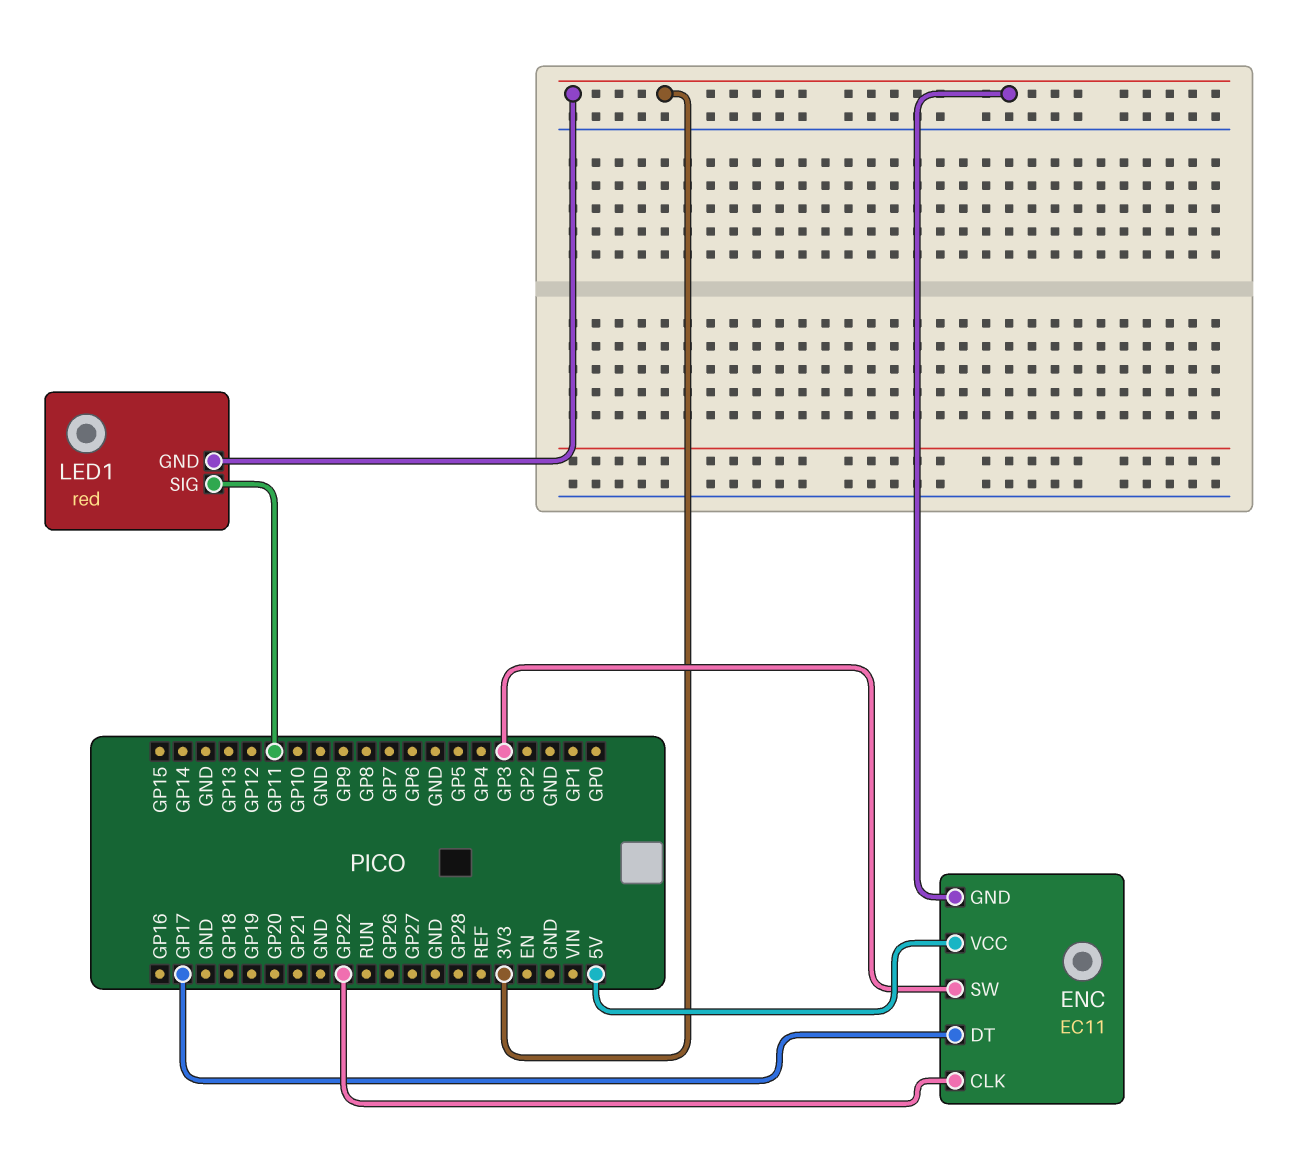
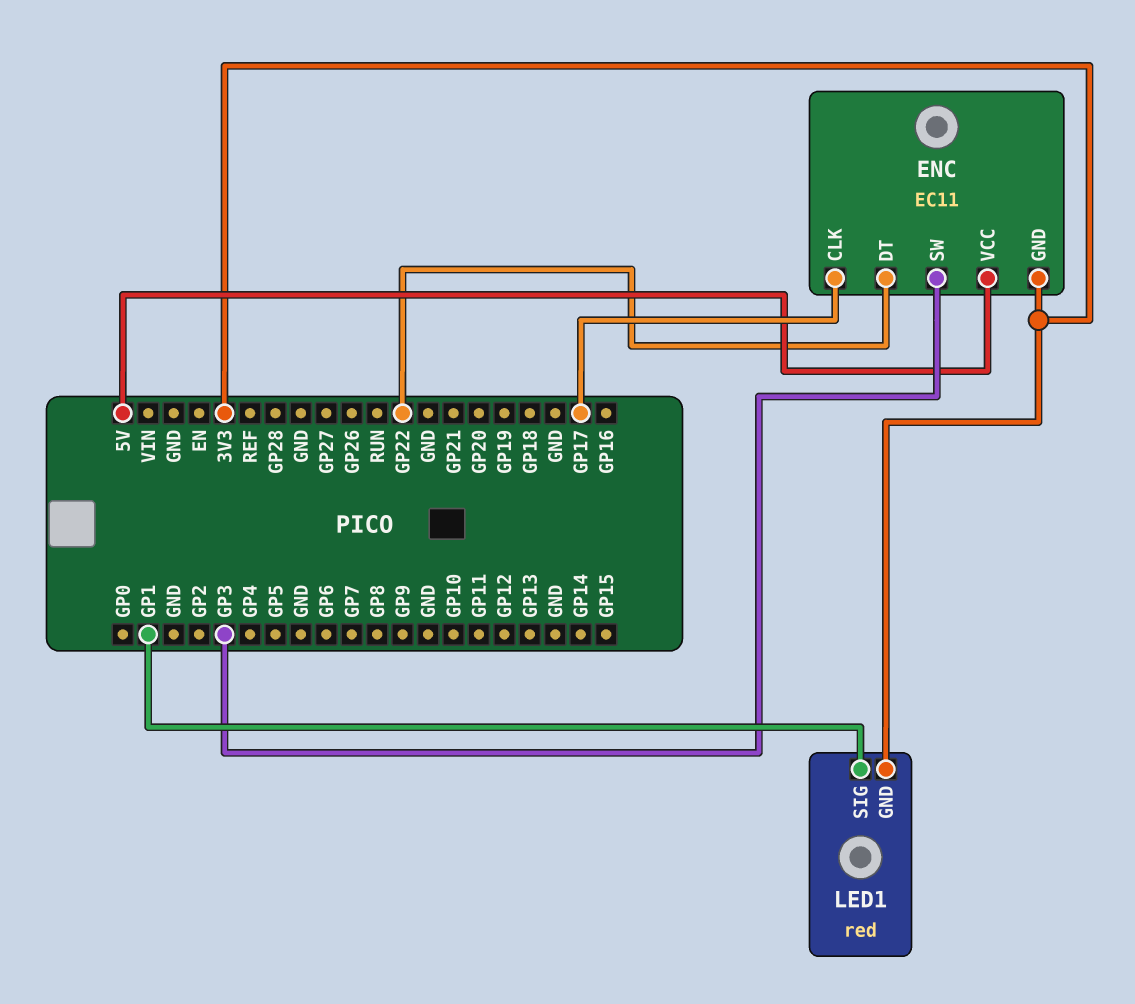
ENC pin CLK: GP22 -> GP17
ENC pin DT: GP17 -> GP22
LED1 pin SIG: GP11 -> GP1

